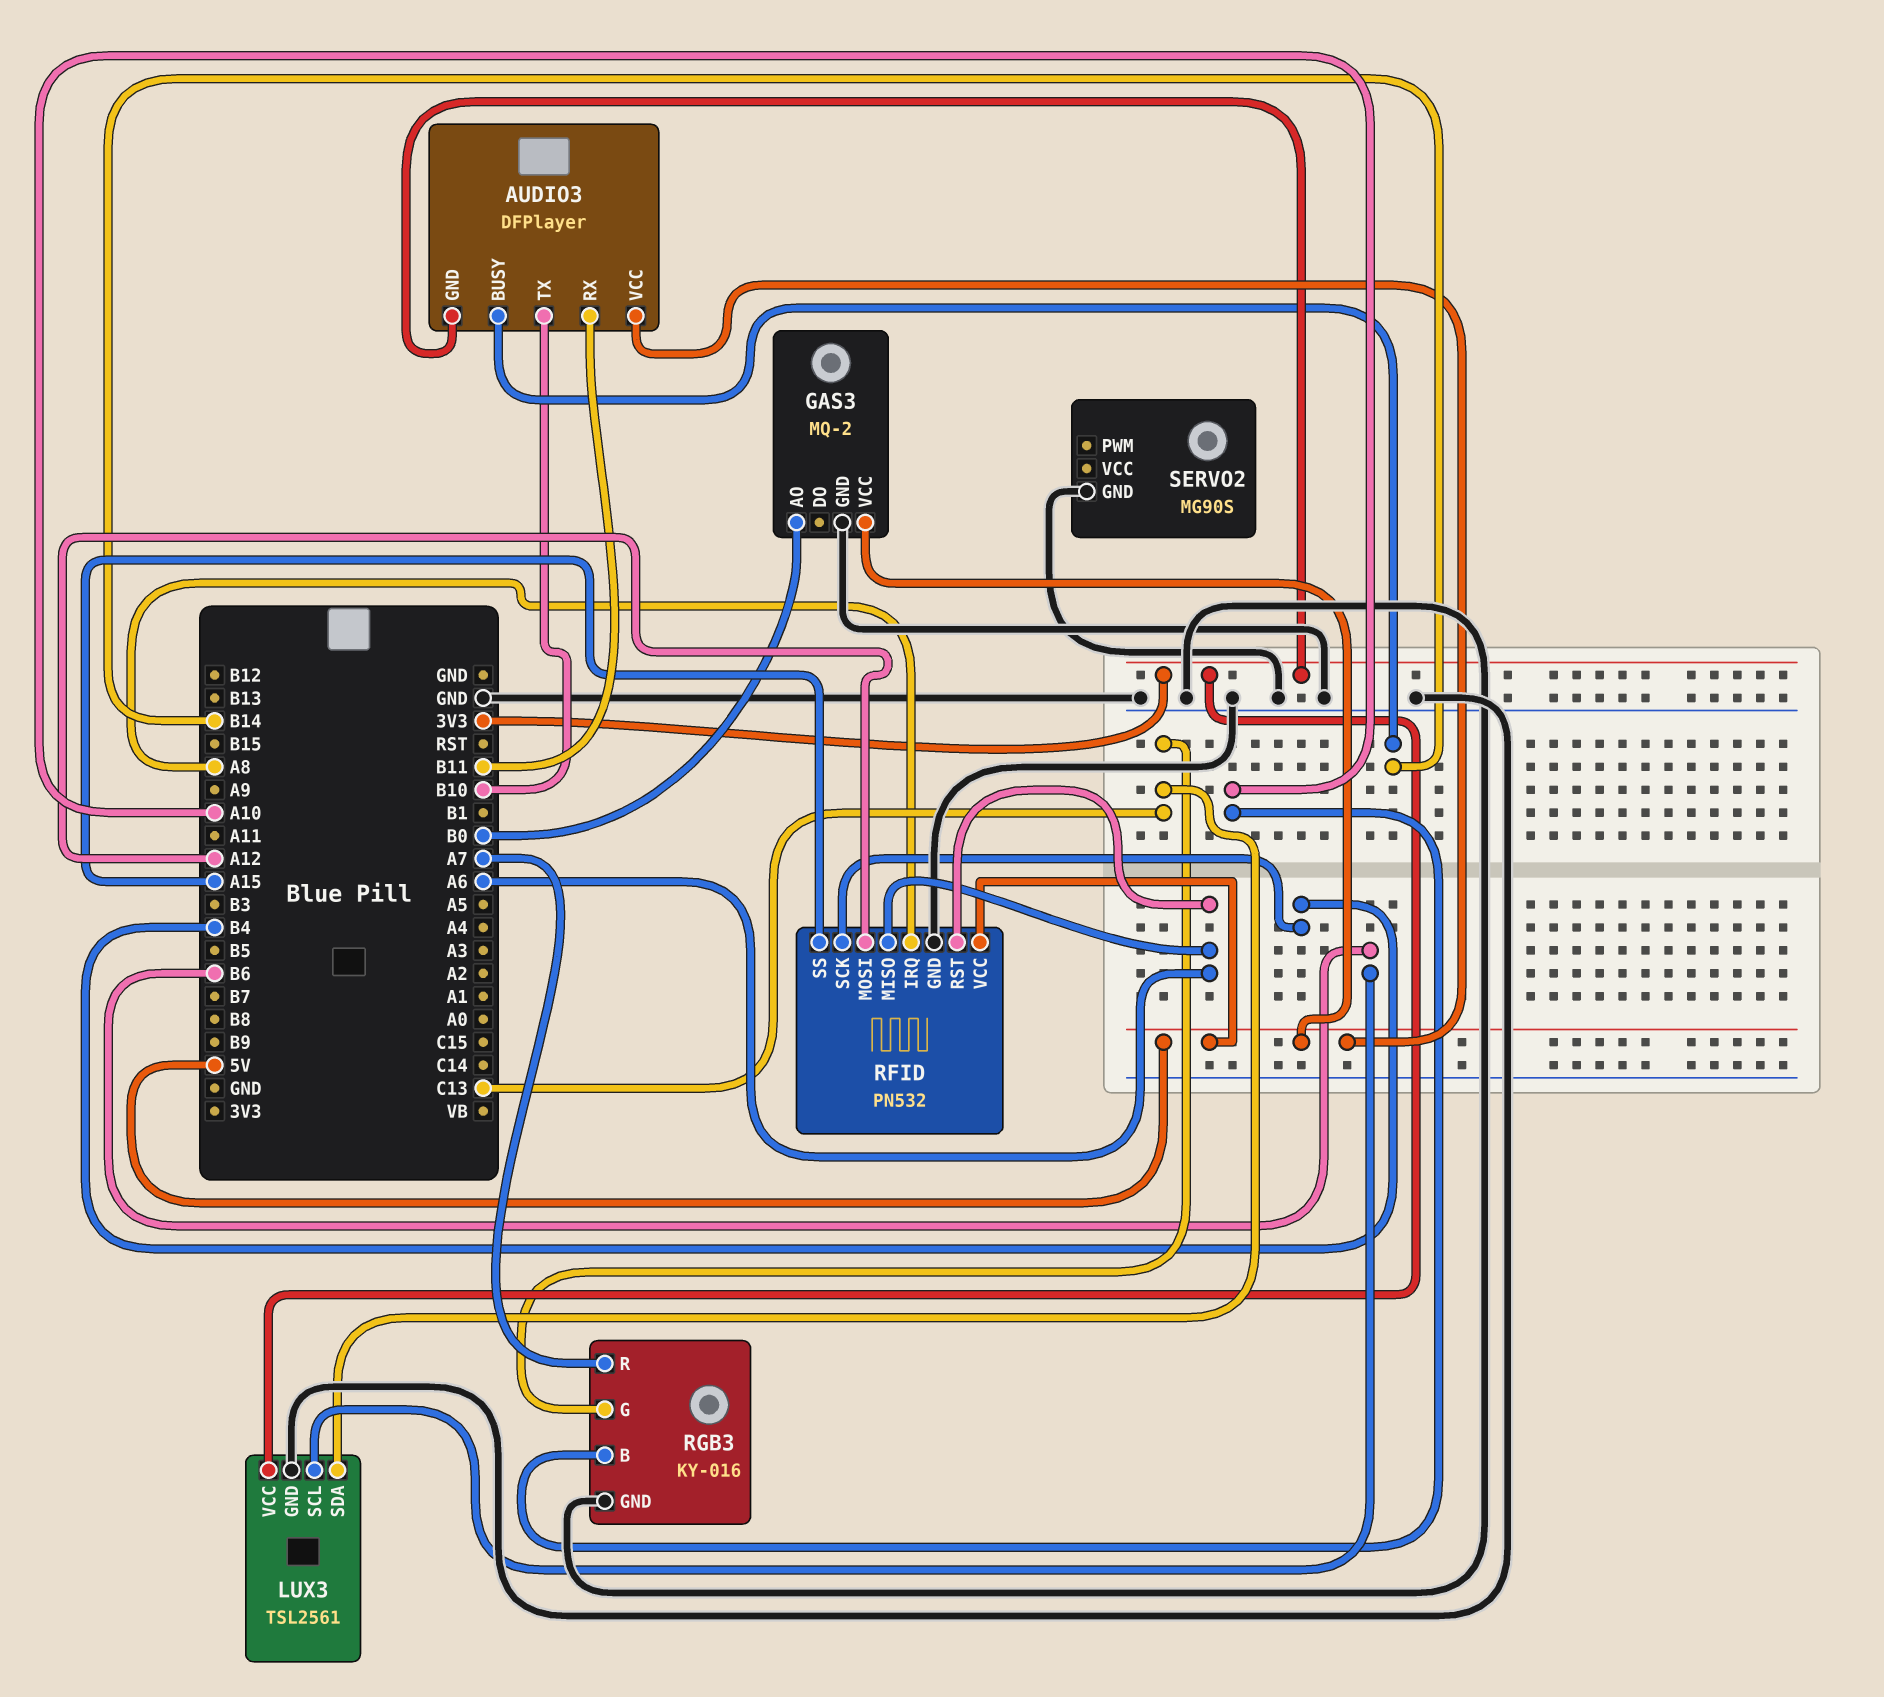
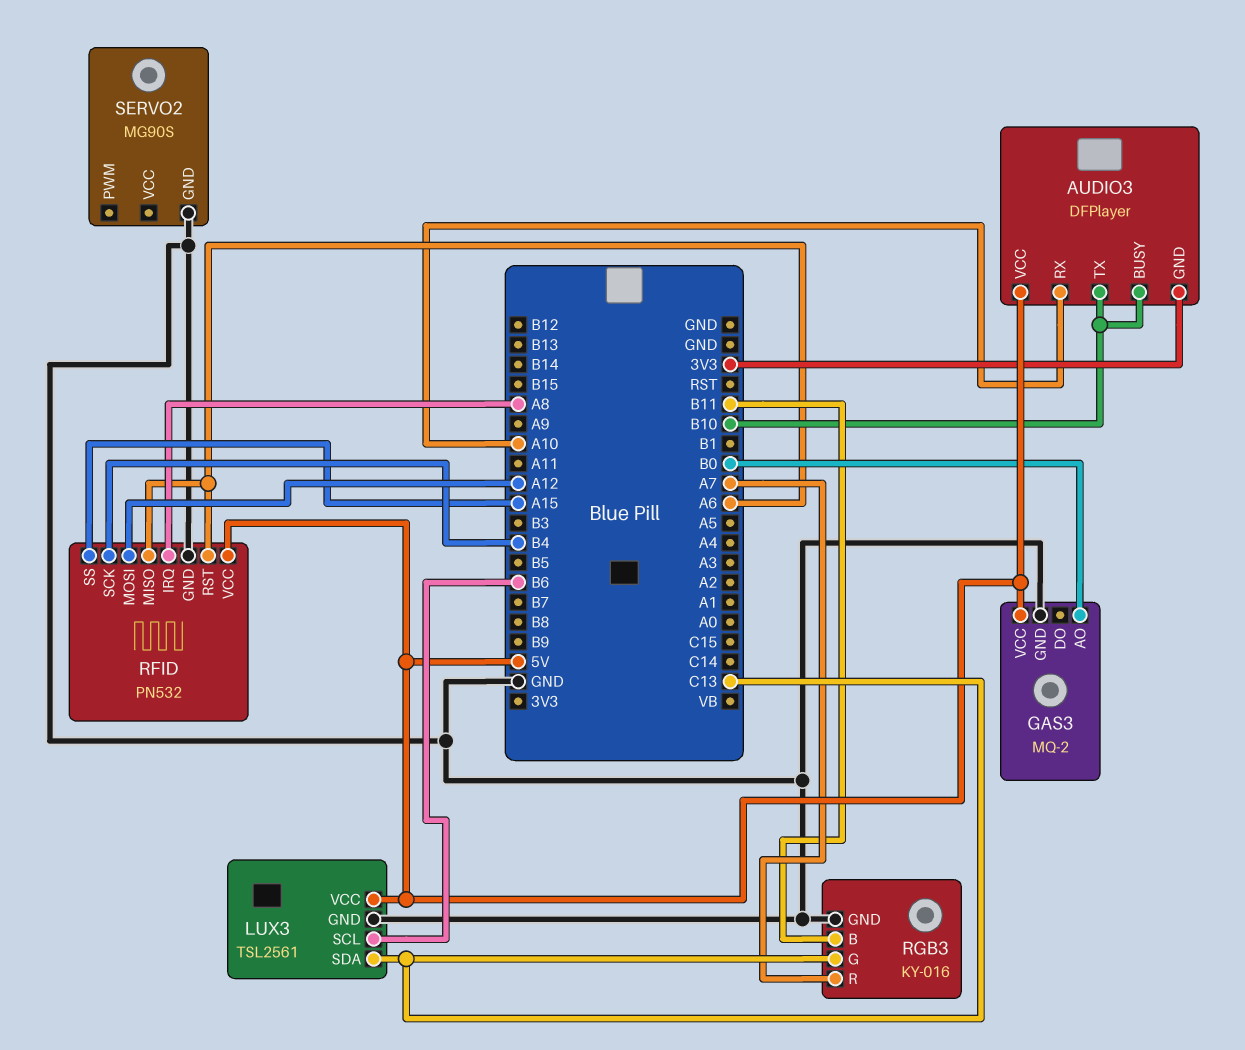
AUDIO3 pin BUSY: B14 -> B10
AUDIO3 pin RX: B11 -> A10
LUX3 pin VCC: 3V3 -> 5V
RGB3 pin B: A10 -> B11

